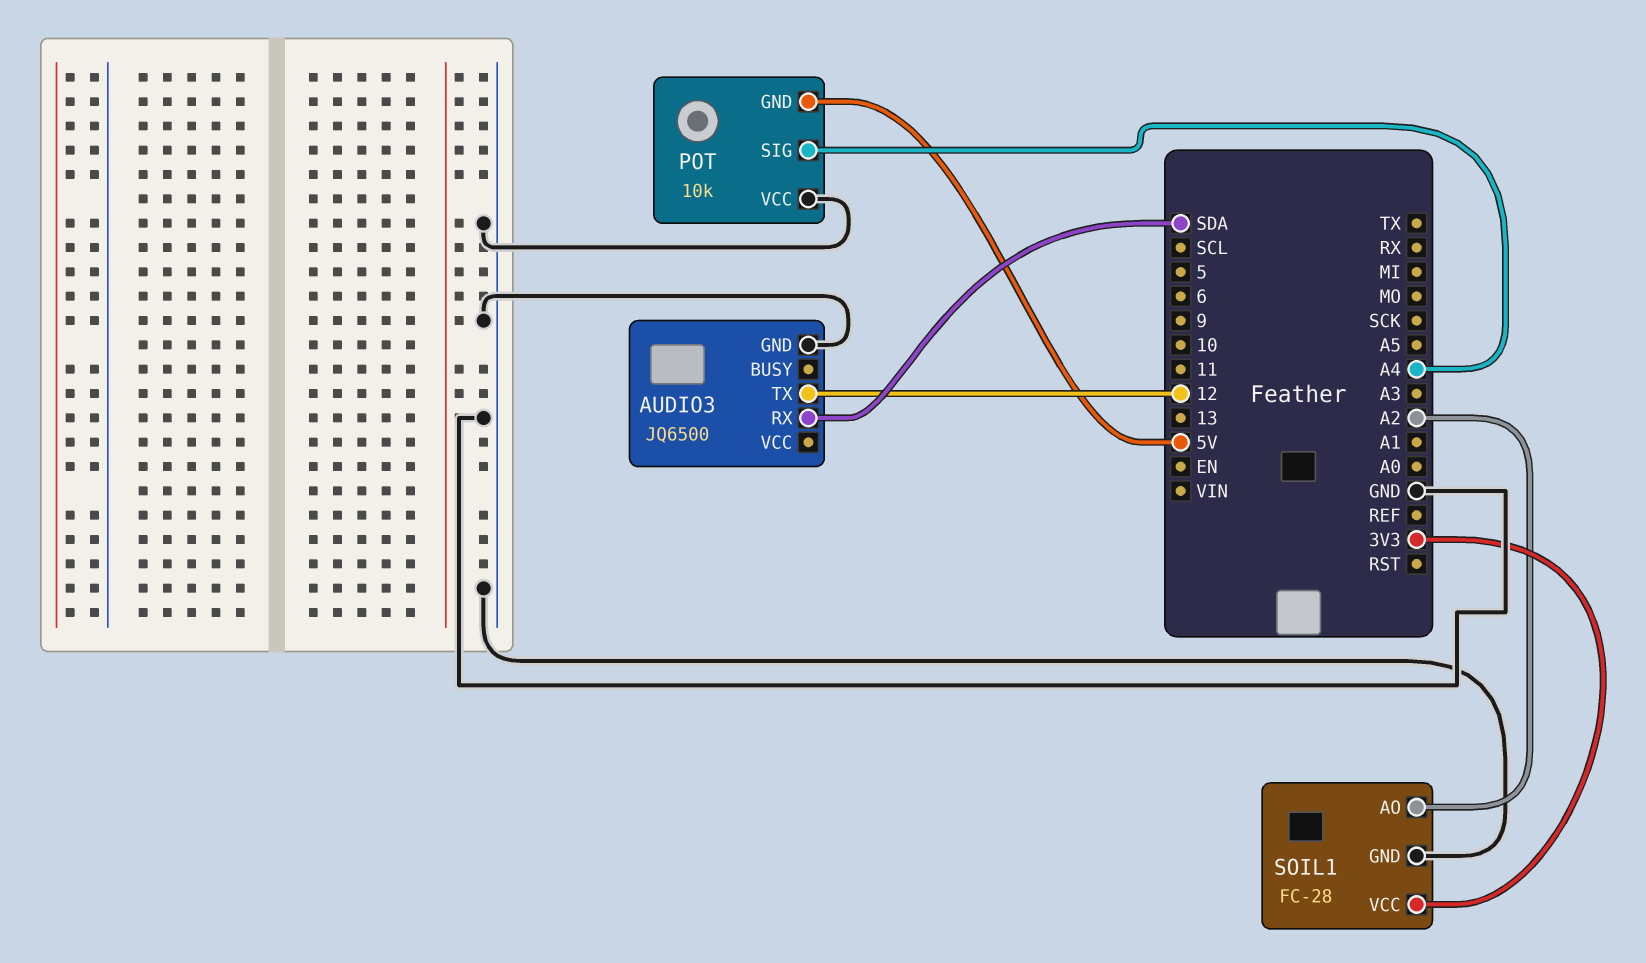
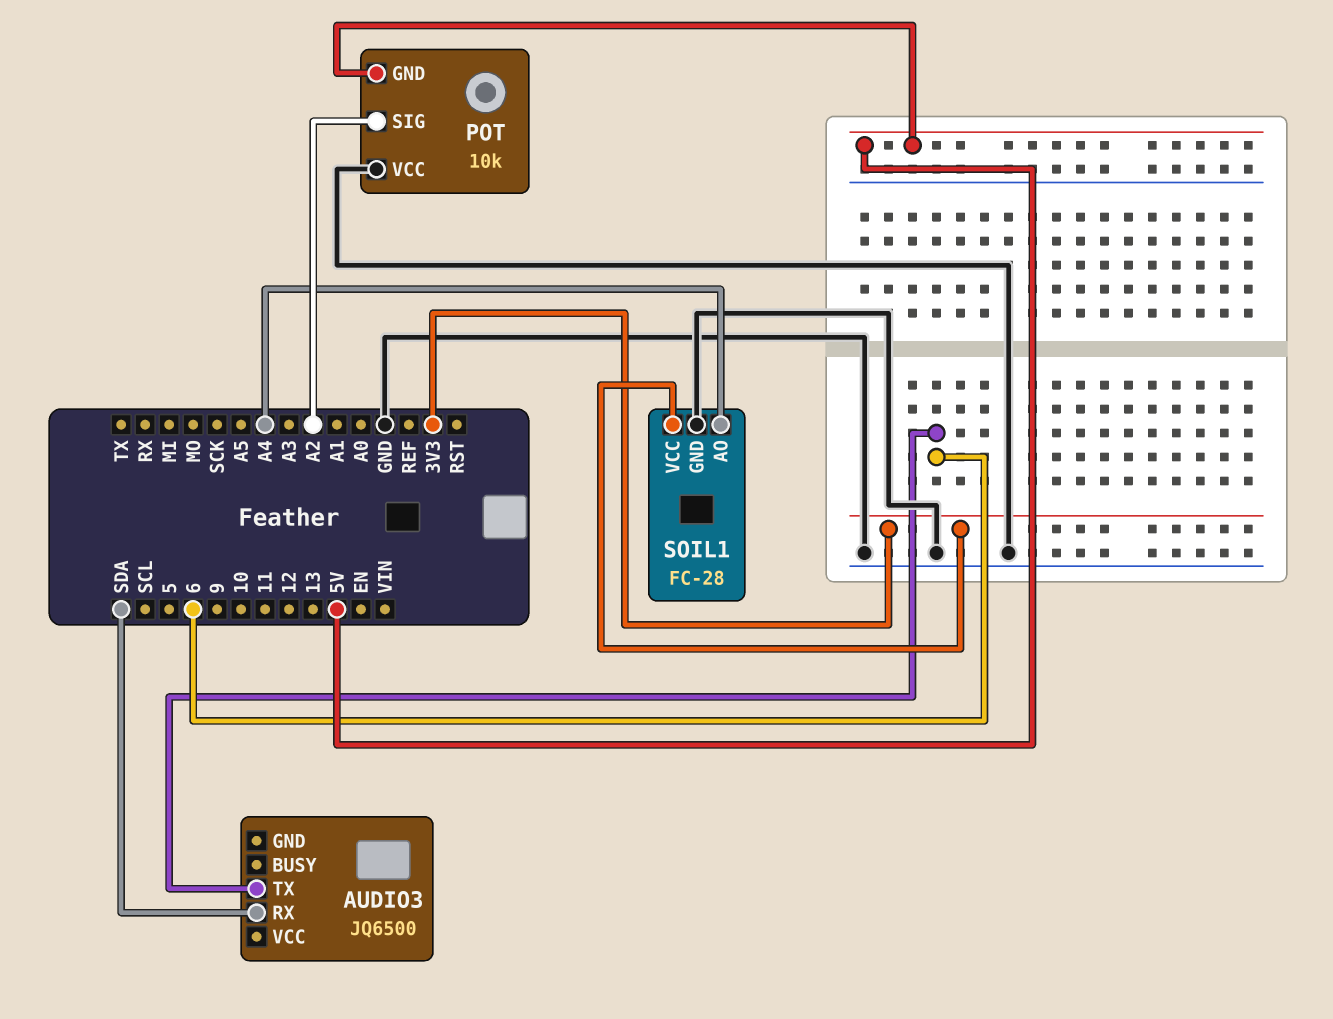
AUDIO3 pin GND: GND -> none
AUDIO3 pin TX: 12 -> 6
POT pin SIG: A4 -> A2
SOIL1 pin AO: A2 -> A4

